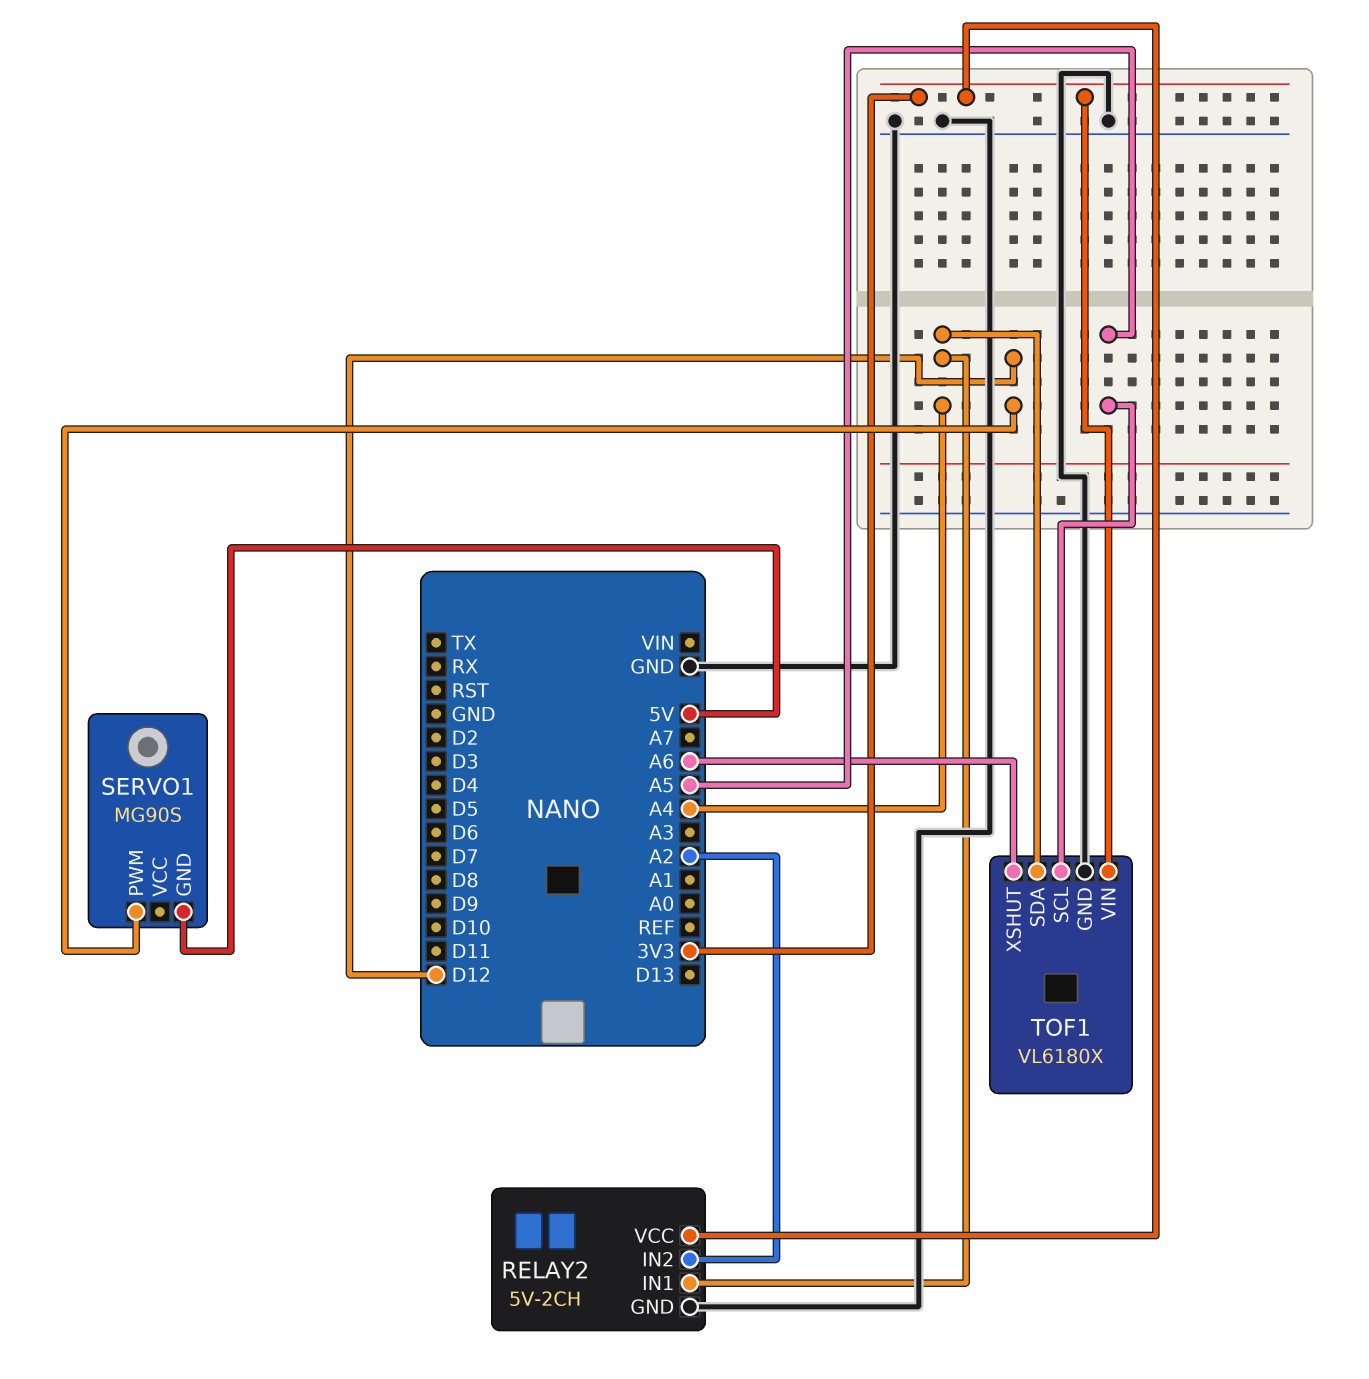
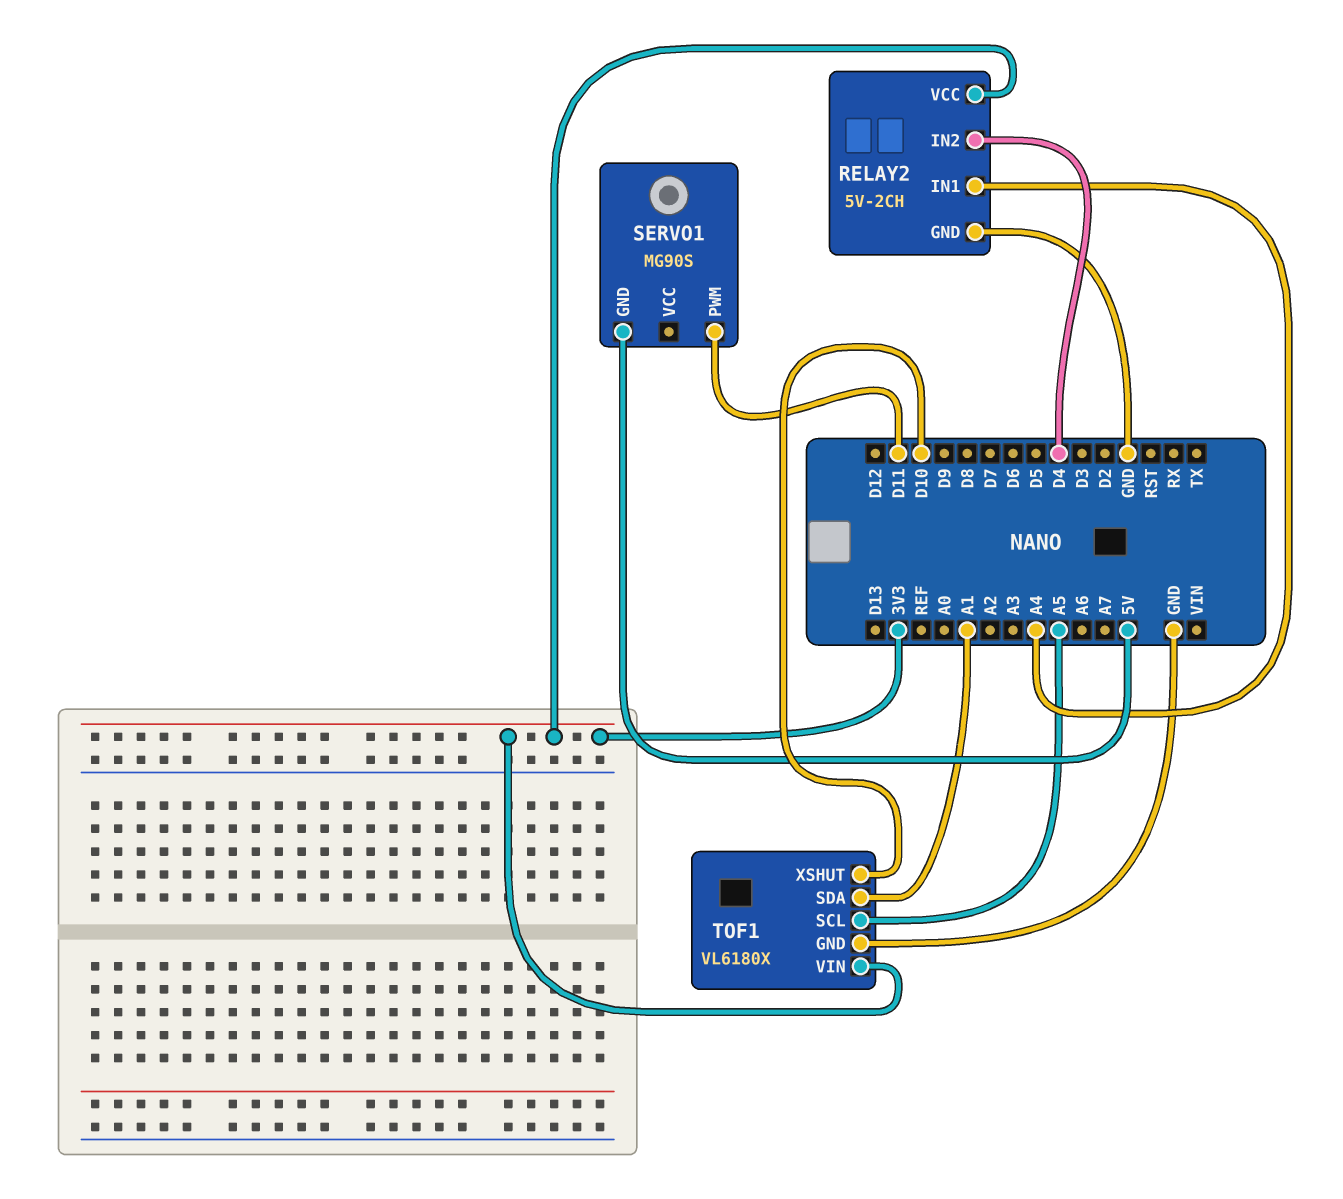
RELAY2 pin IN2: A2 -> D4
SERVO1 pin PWM: D12 -> D11
TOF1 pin SDA: A4 -> A1
TOF1 pin XSHUT: A6 -> D10

